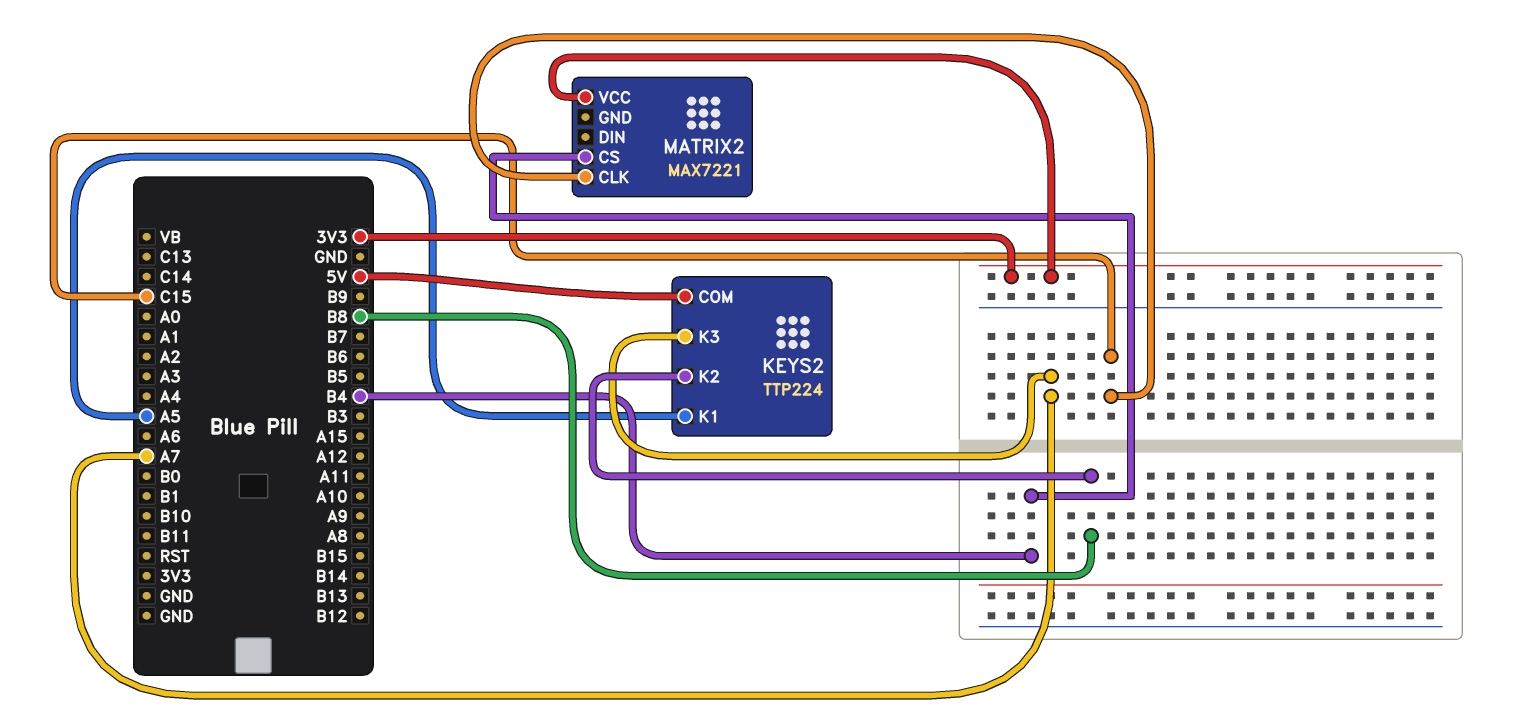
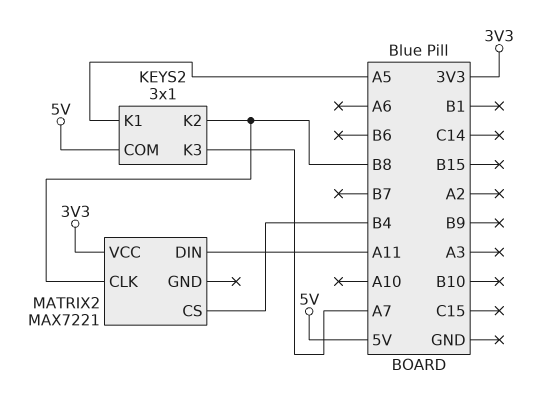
KEYS2: TTP224 -> 3x1
MATRIX2 pin CLK: C15 -> B8
MATRIX2 pin DIN: none -> A11

